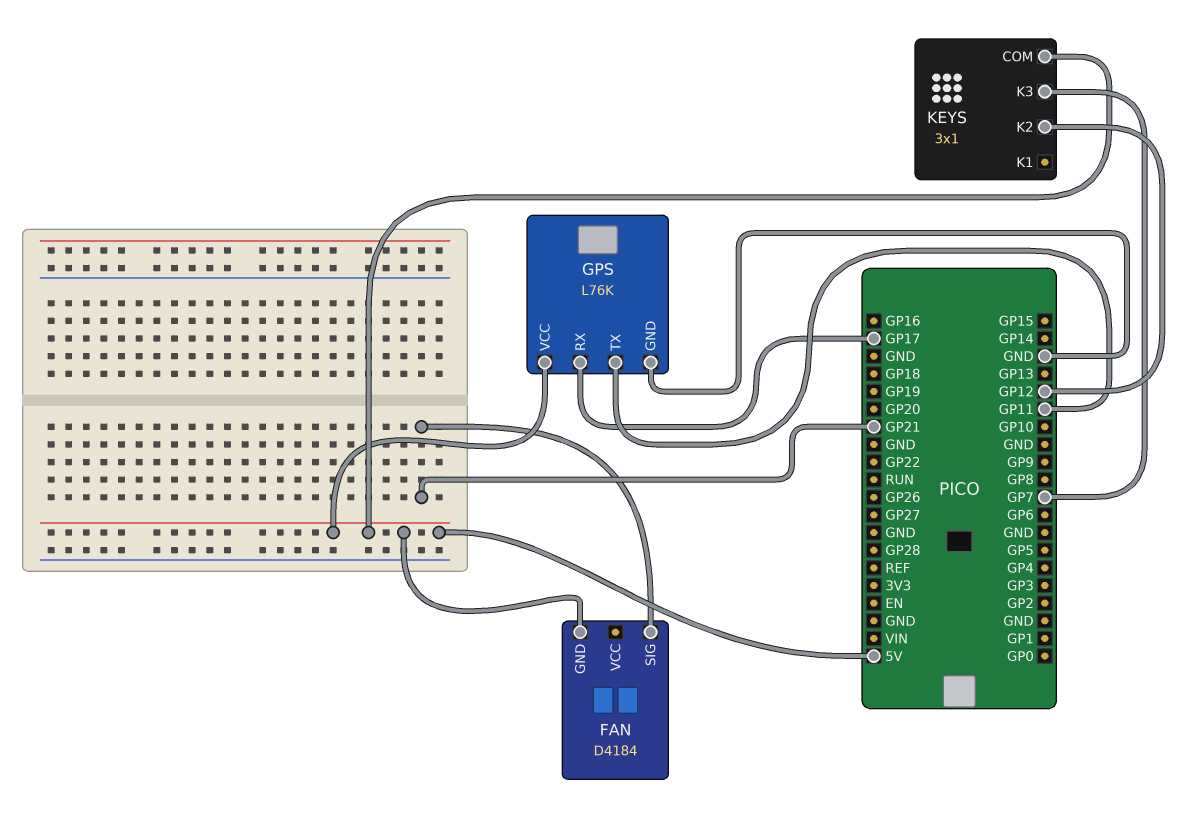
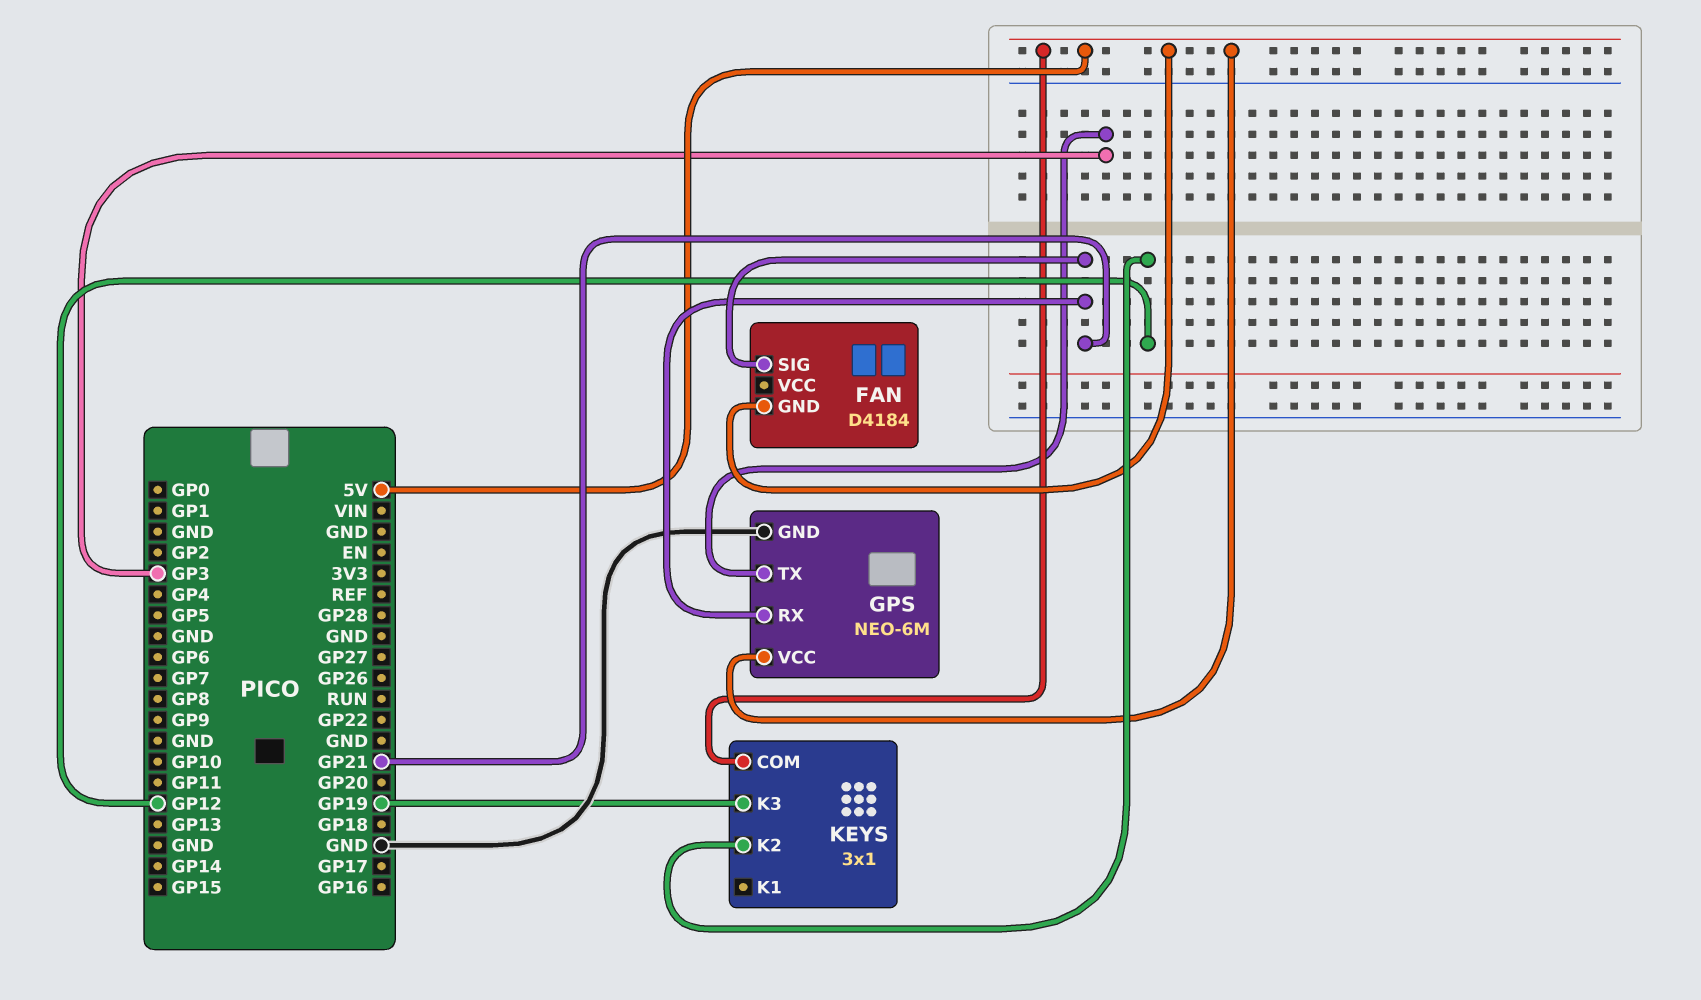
GPS: L76K -> NEO-6M
GPS pin RX: GP17 -> GP21
GPS pin TX: GP11 -> GP3
KEYS pin K3: GP7 -> GP19

